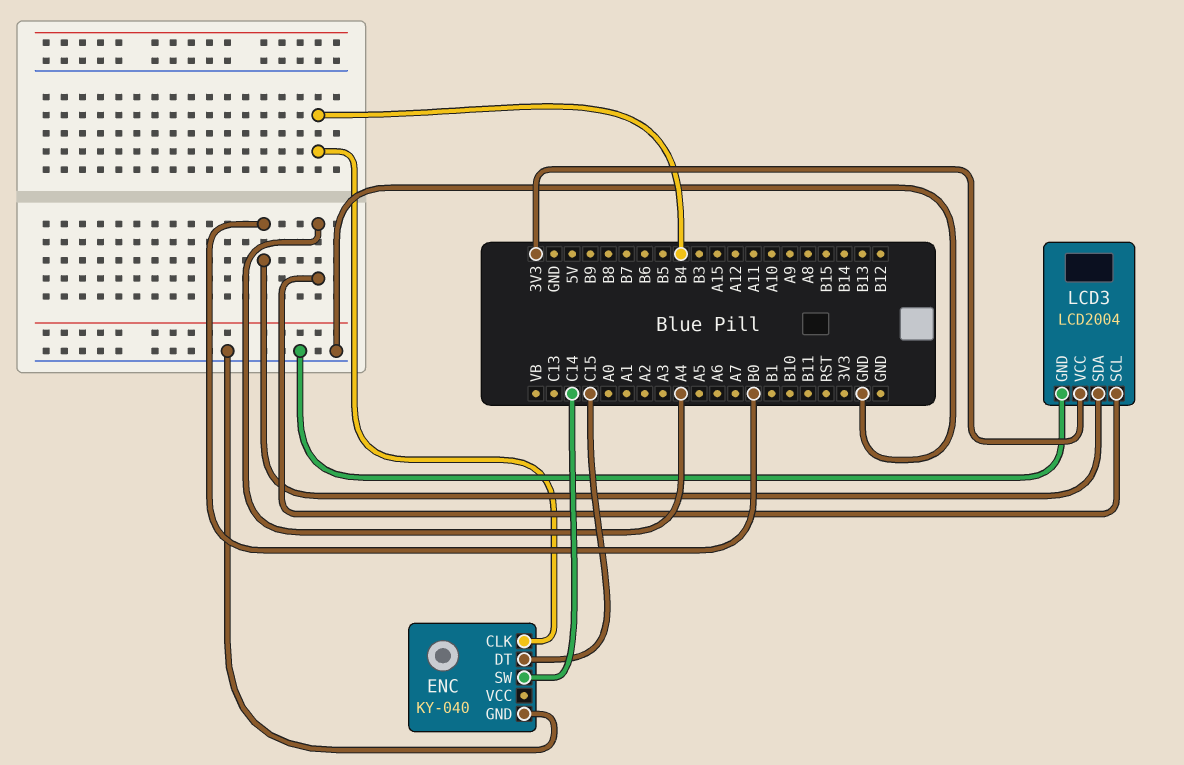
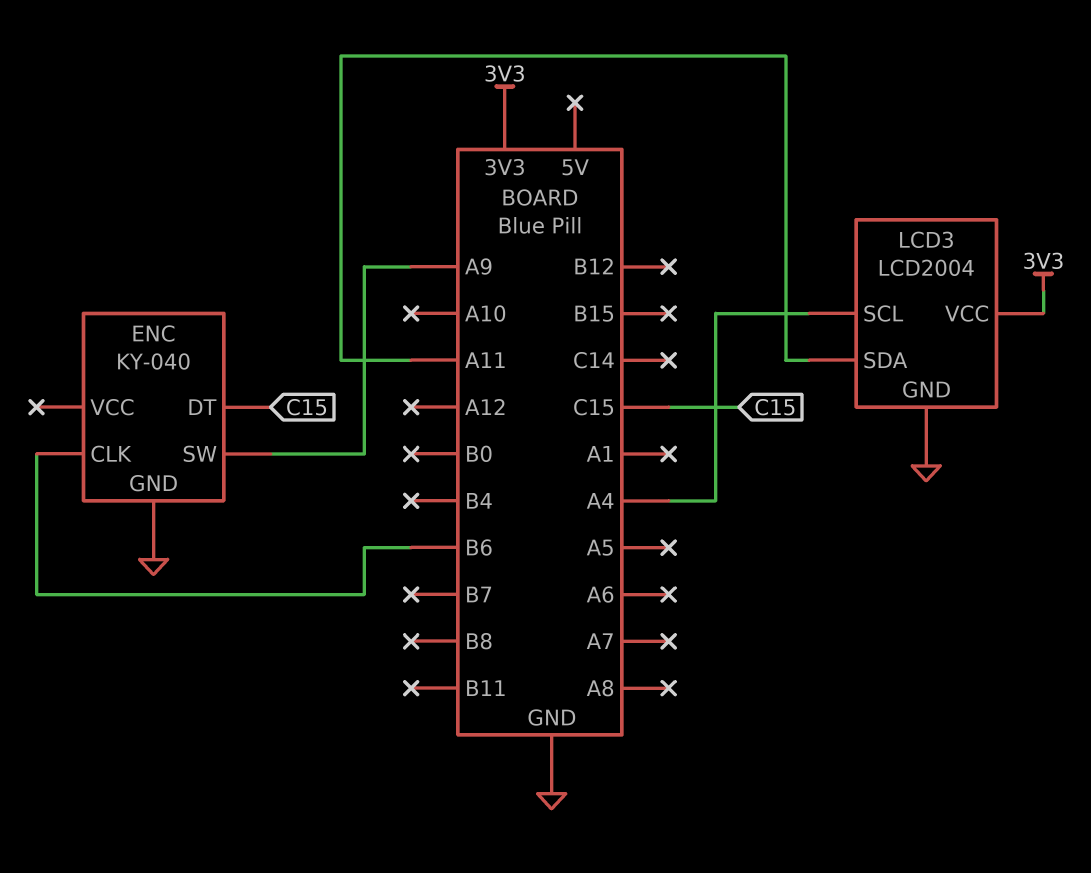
ENC pin CLK: B4 -> B6
ENC pin SW: C14 -> A9
LCD3 pin SDA: B0 -> A11

